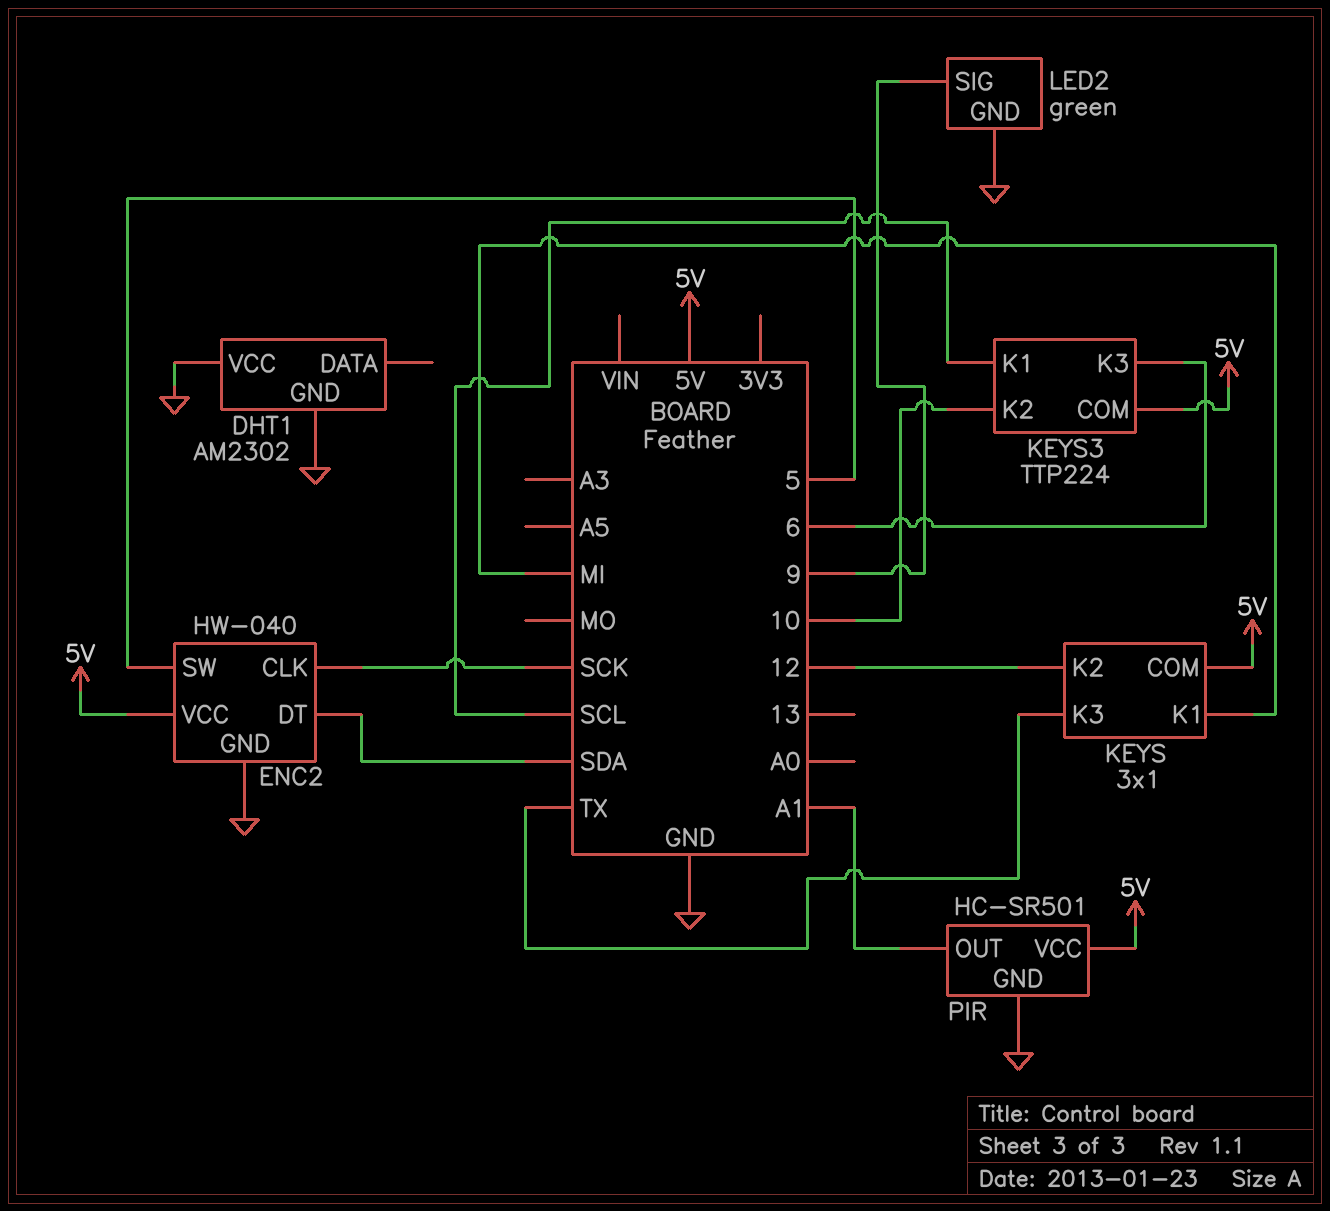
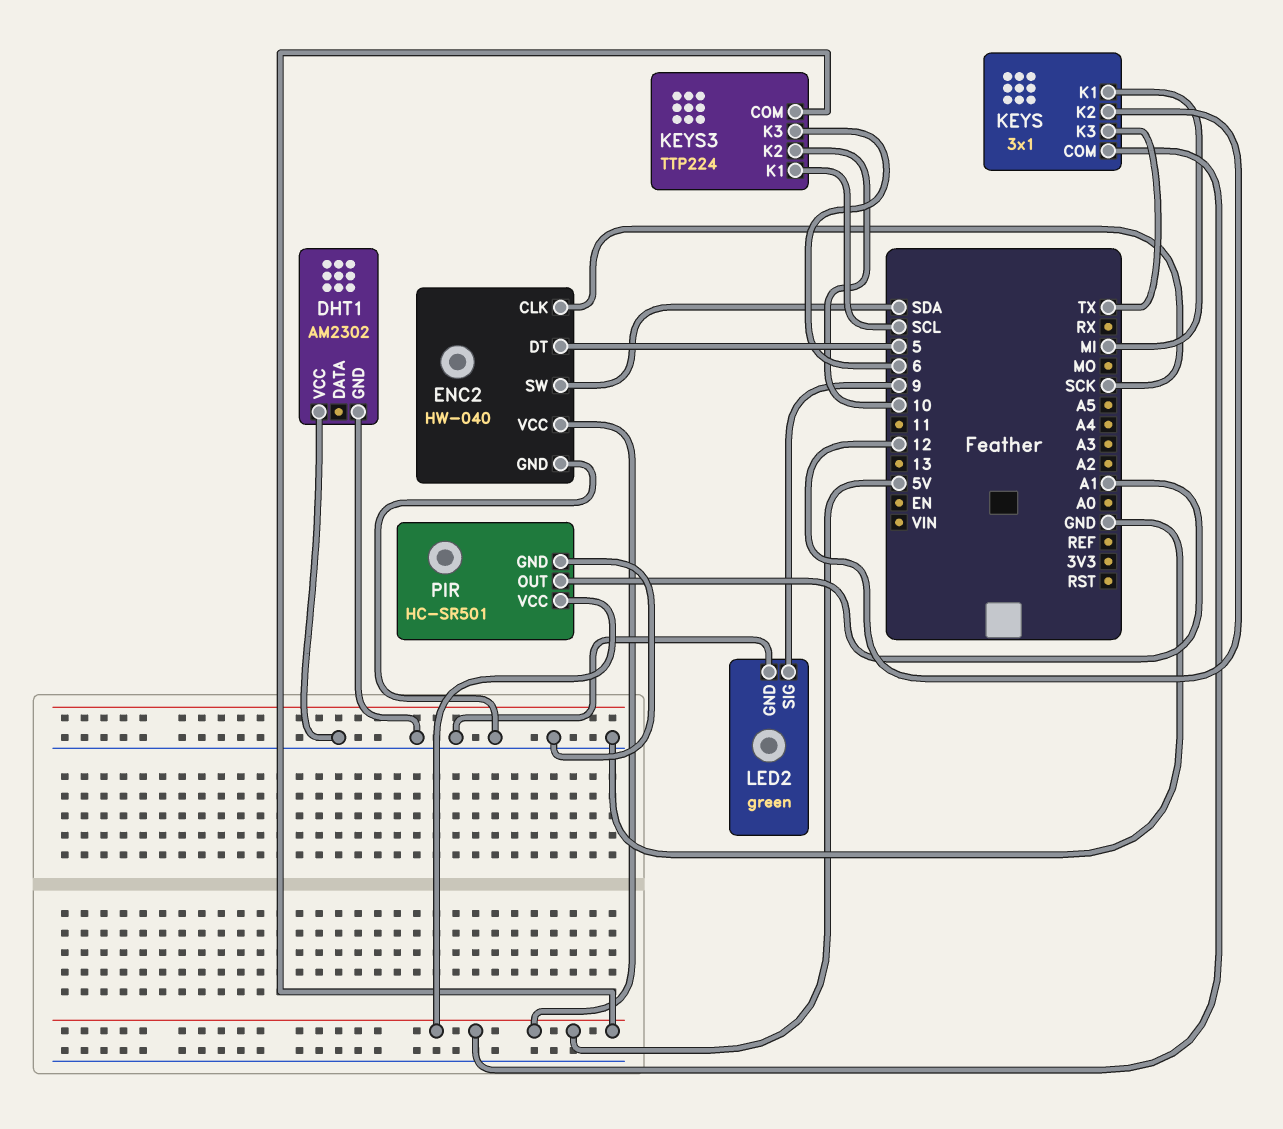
ENC2 pin DT: SDA -> 5
ENC2 pin SW: 5 -> SDA

